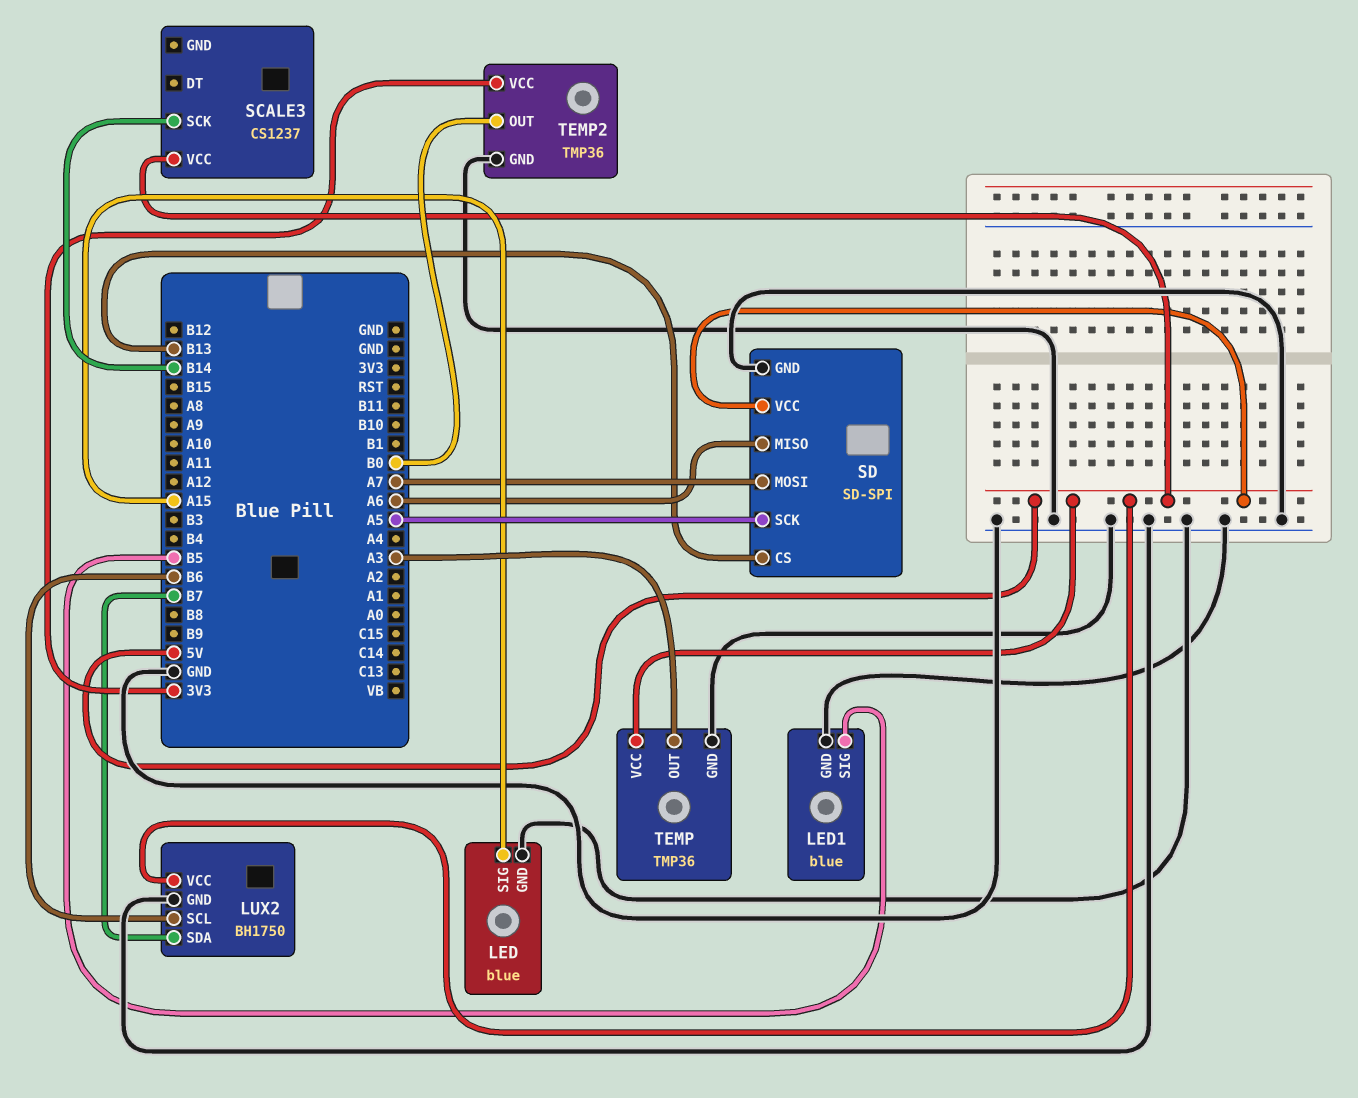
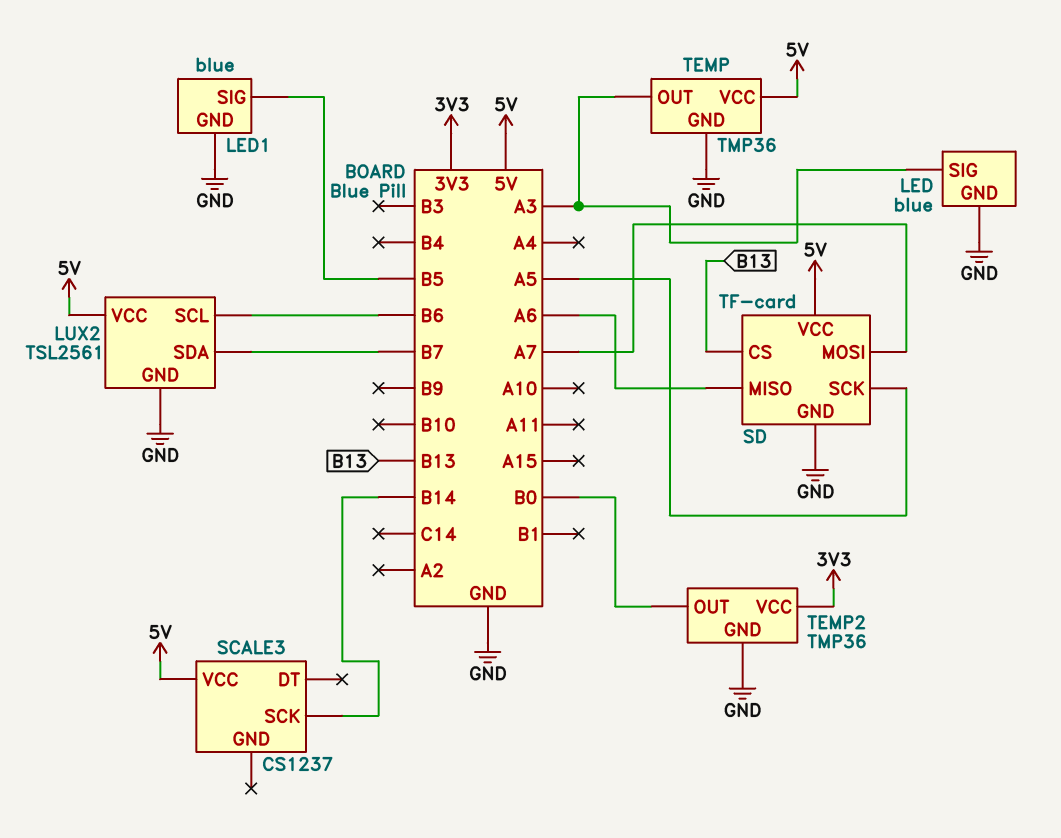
LED pin SIG: A15 -> A3
LUX2: BH1750 -> TSL2561
SD: SD-SPI -> TF-card

